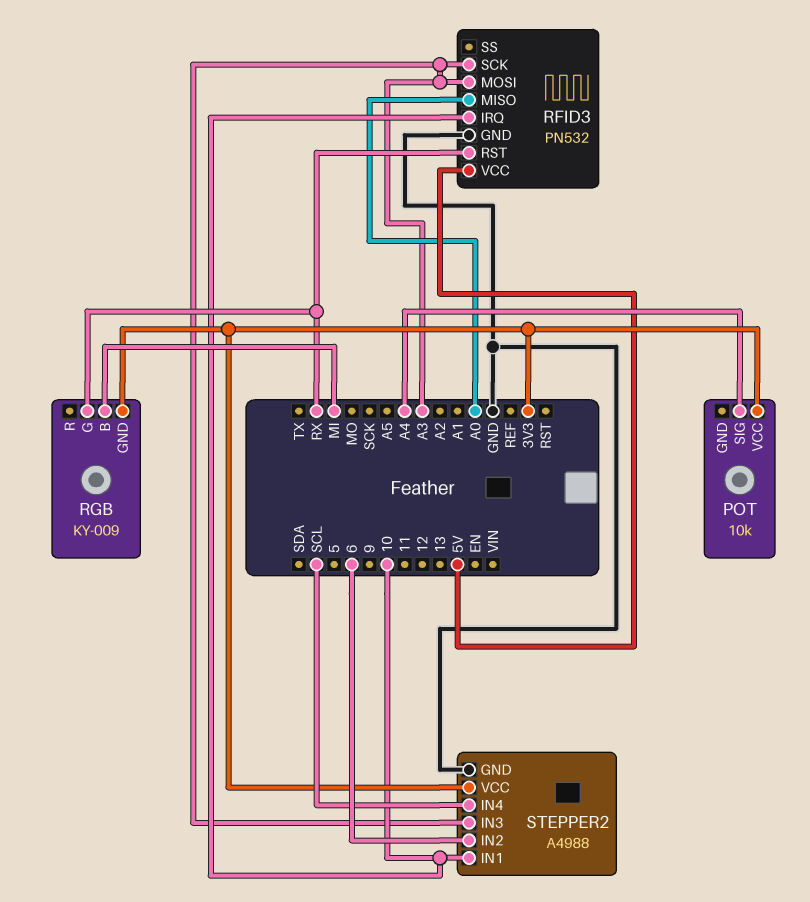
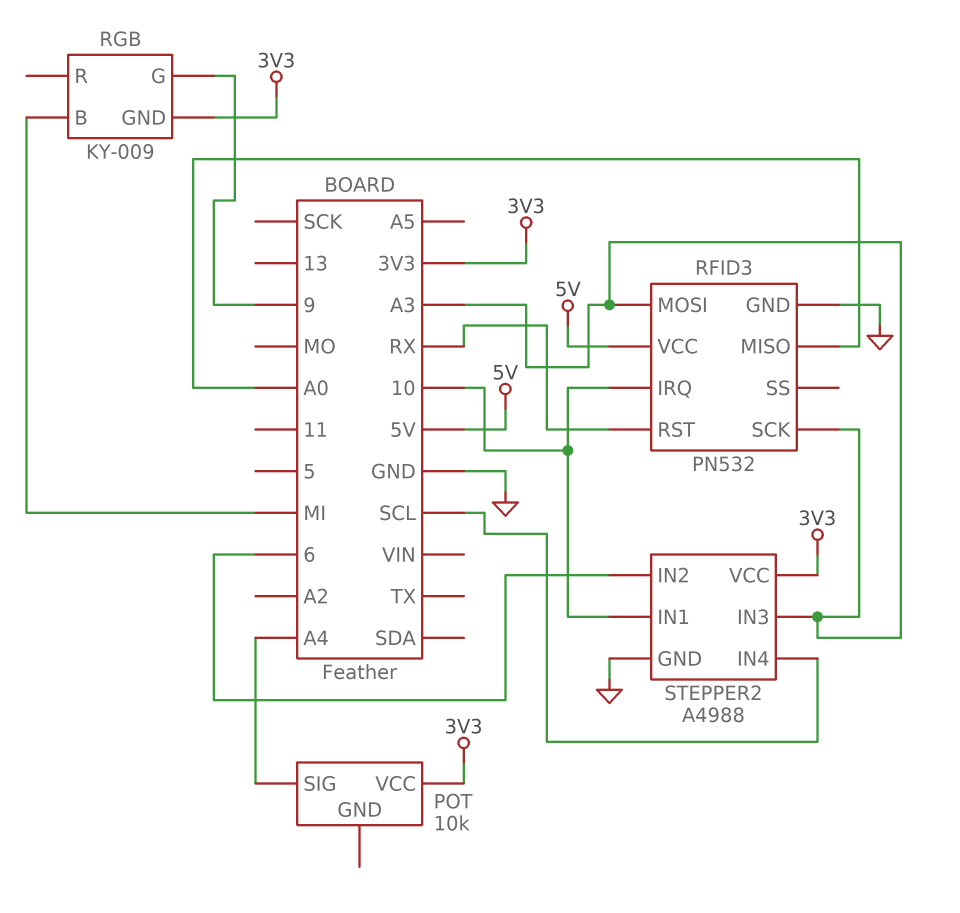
RGB pin G: RX -> 9

